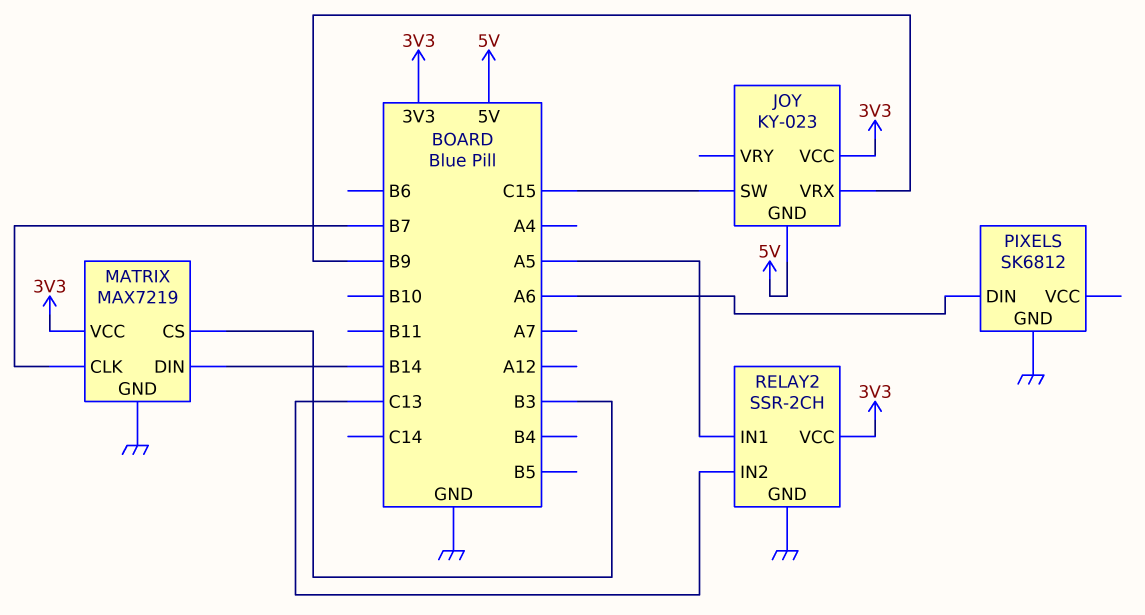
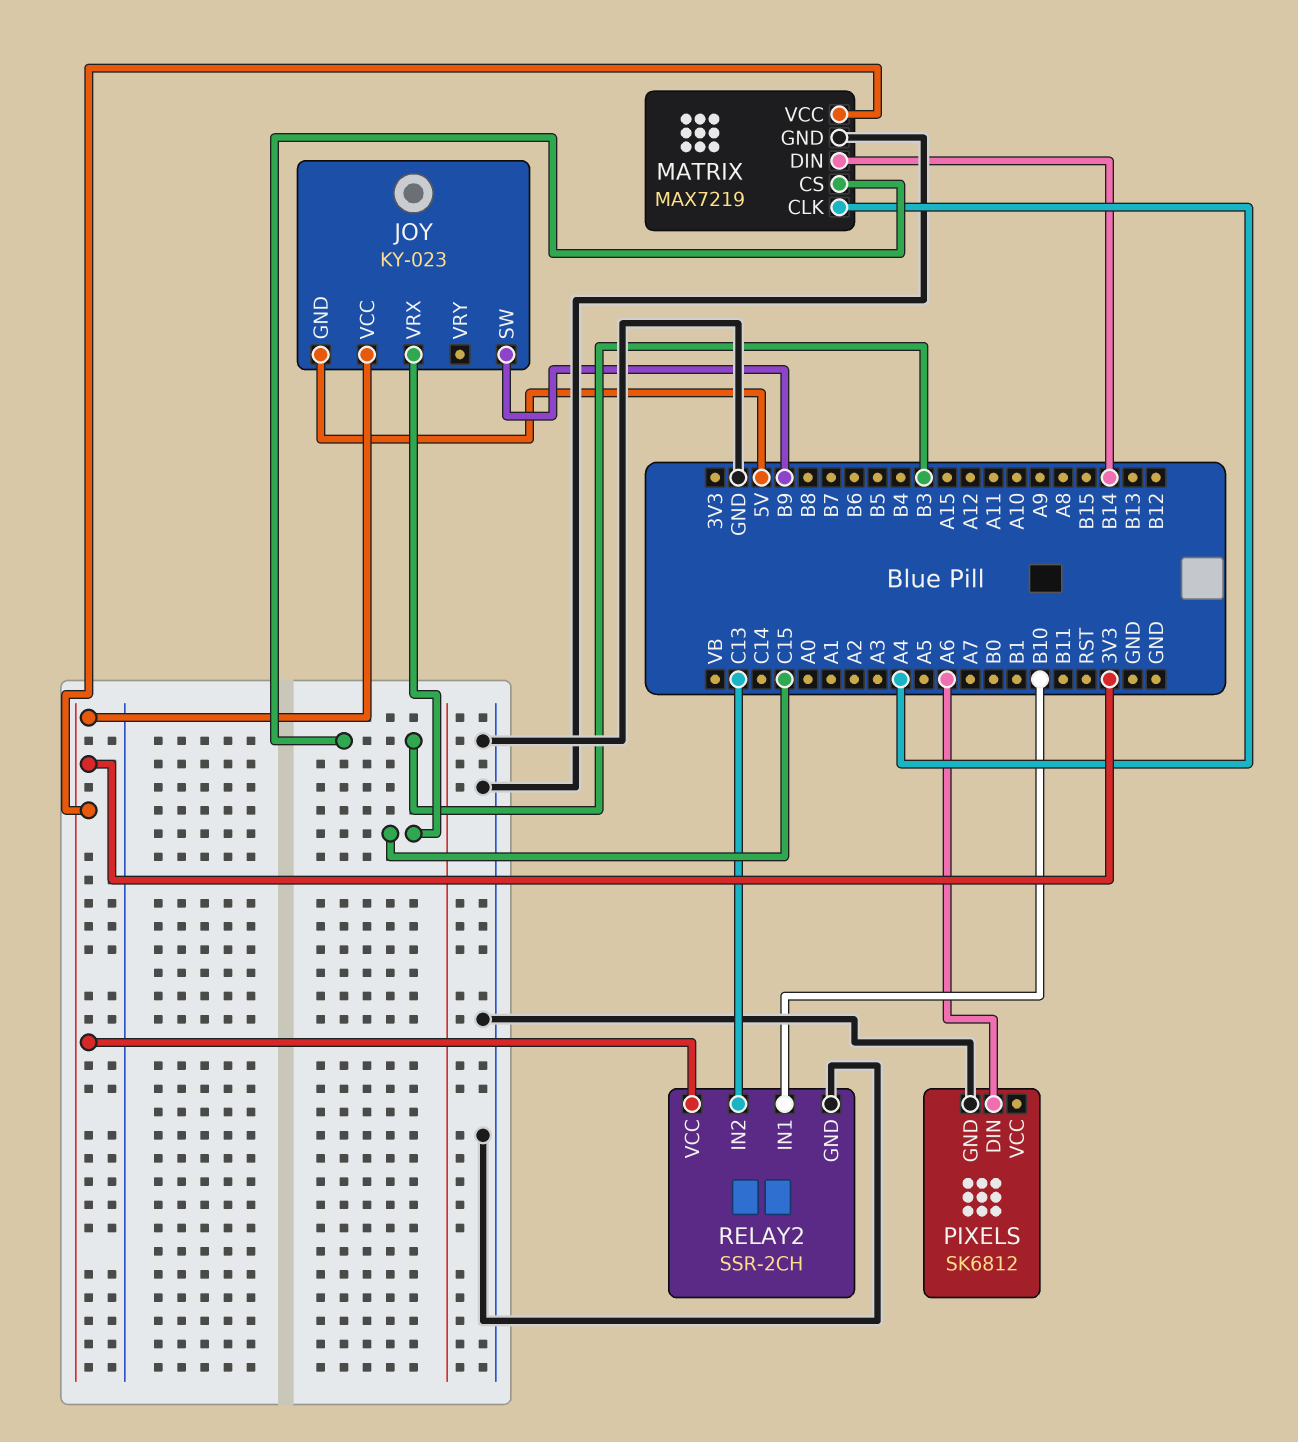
JOY pin SW: C15 -> B9
JOY pin VRX: B9 -> C15
MATRIX pin CLK: B7 -> A4
RELAY2 pin IN1: A5 -> B10

